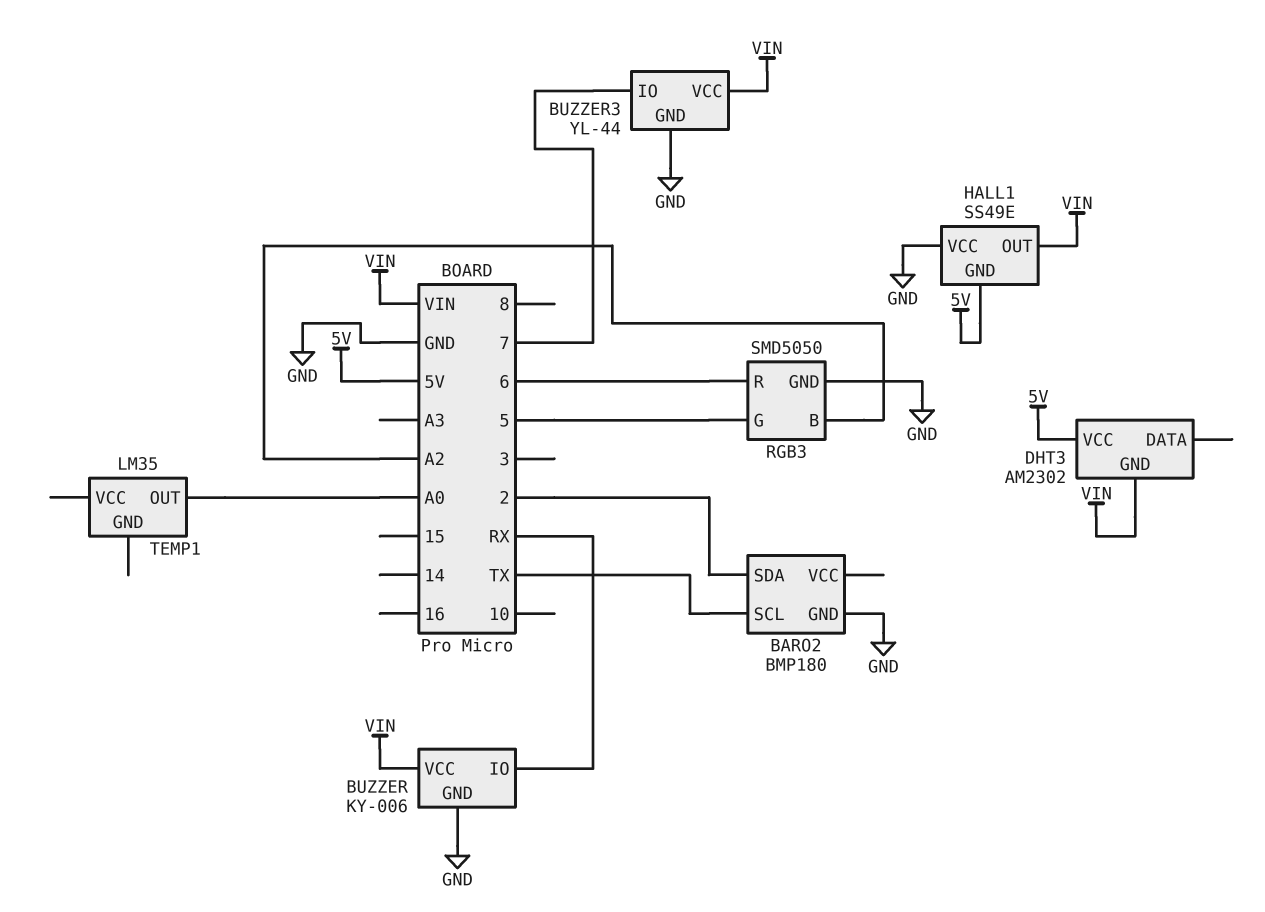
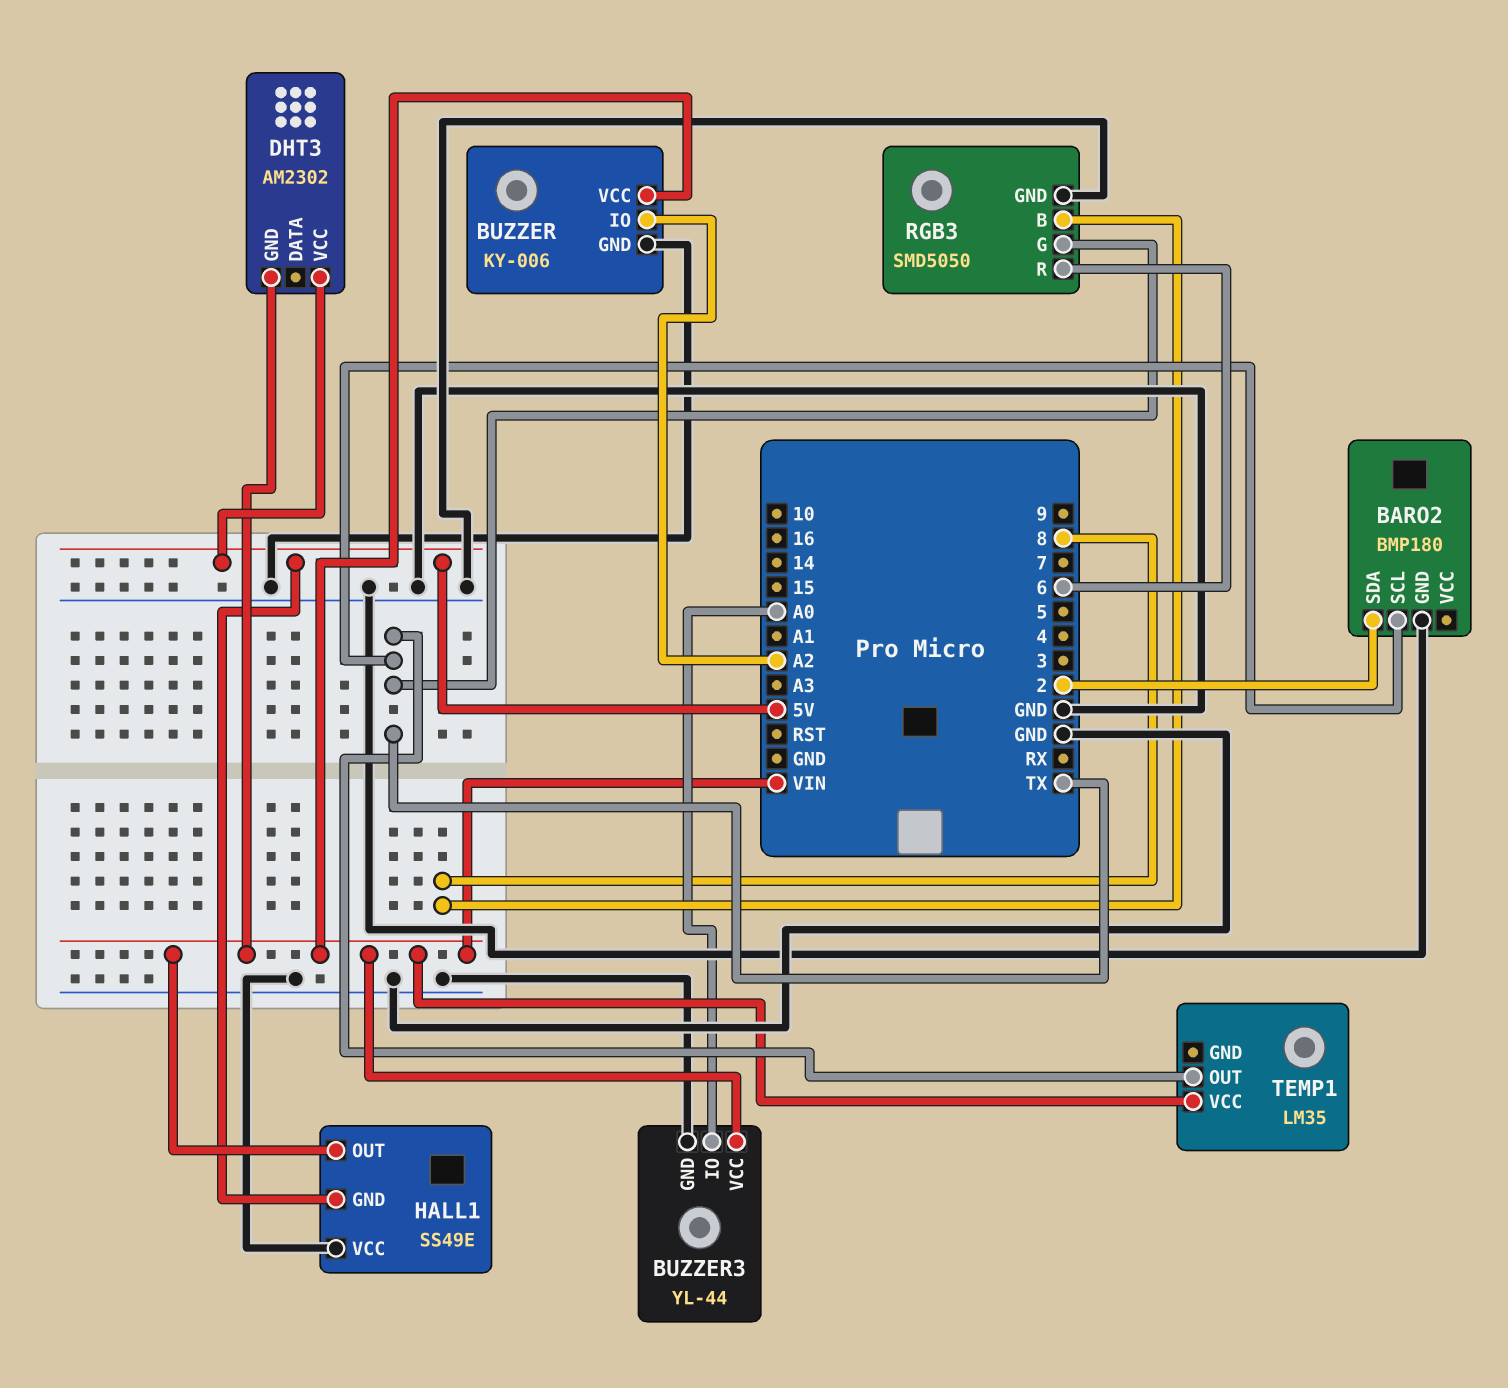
BUZZER pin IO: RX -> A2
BUZZER3 pin IO: 7 -> A0
RGB3 pin B: A2 -> 8
RGB3 pin G: 5 -> TX
TEMP1 pin OUT: A0 -> TX
TEMP1 pin VCC: none -> VIN

